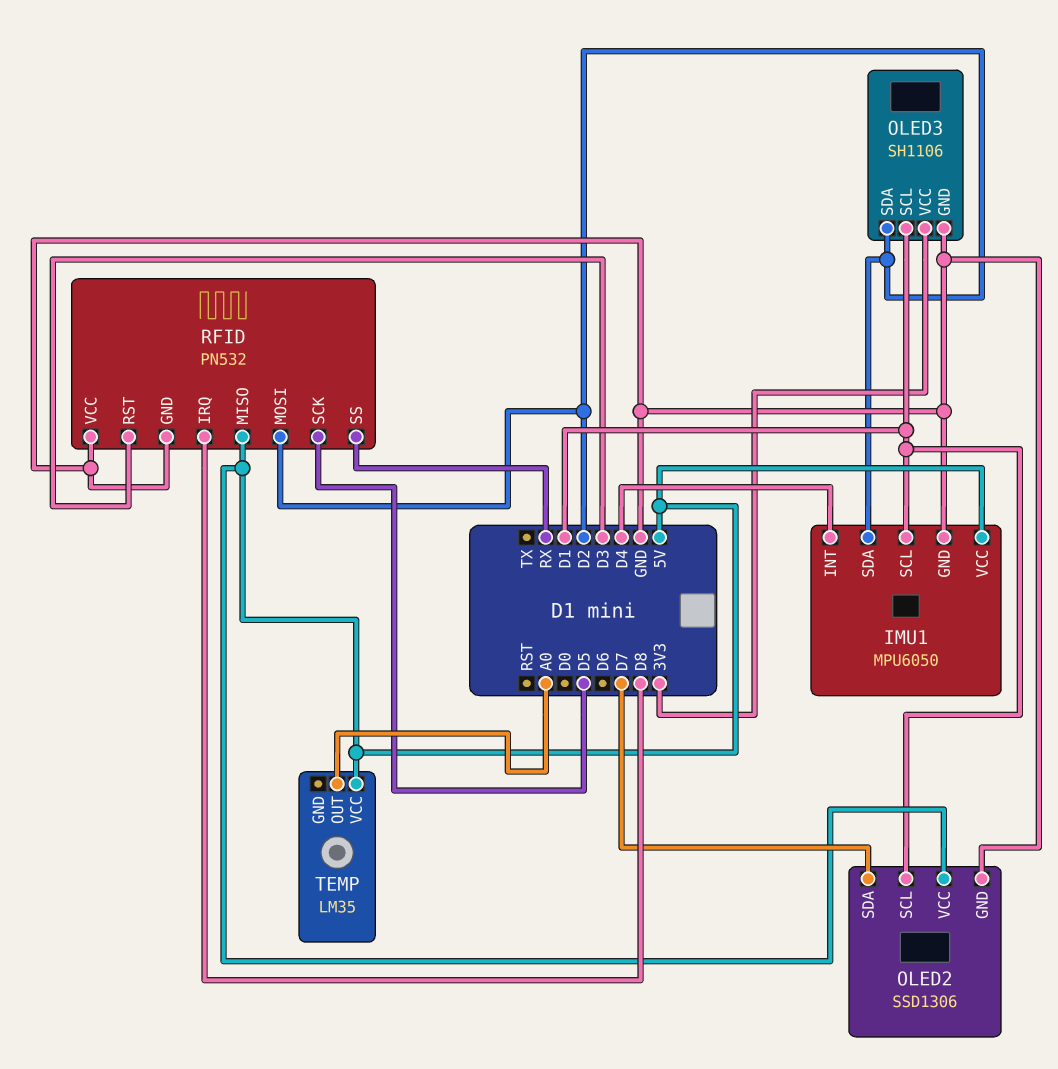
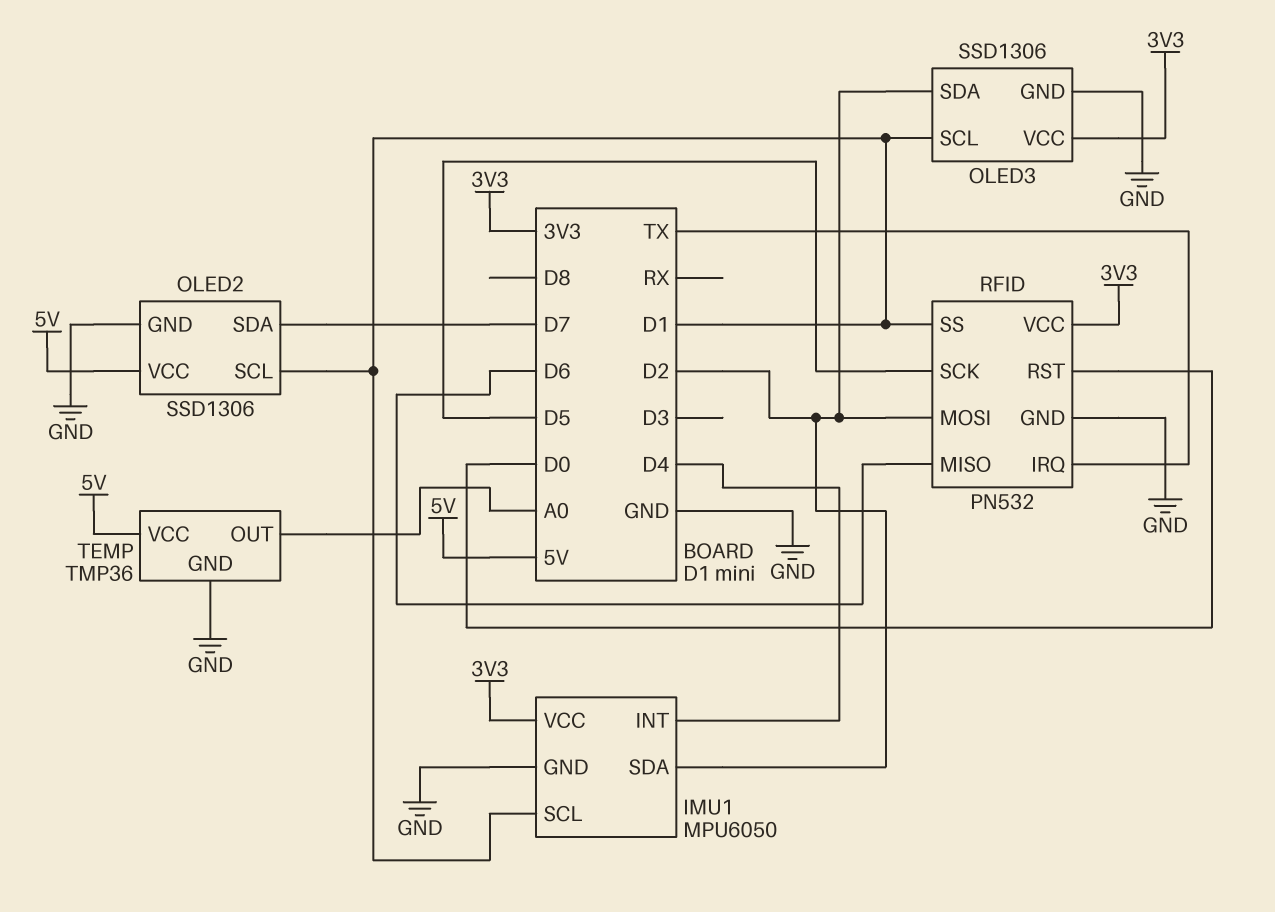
IMU1 pin VCC: 5V -> 3V3
OLED3: SH1106 -> SSD1306
RFID pin IRQ: D8 -> TX
RFID pin MISO: 5V -> D6
RFID pin RST: D3 -> D0
RFID pin SS: RX -> D1
RFID pin VCC: GND -> 3V3
TEMP: LM35 -> TMP36
TEMP pin GND: none -> GND

